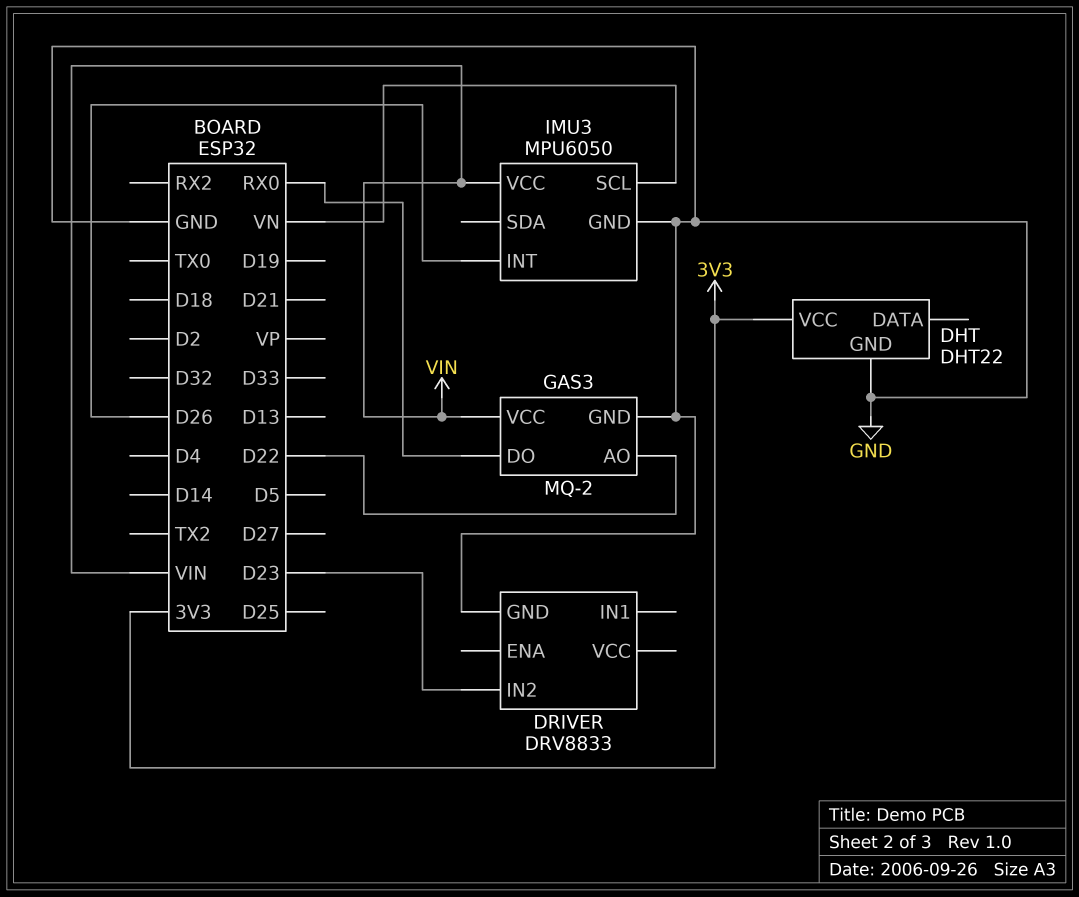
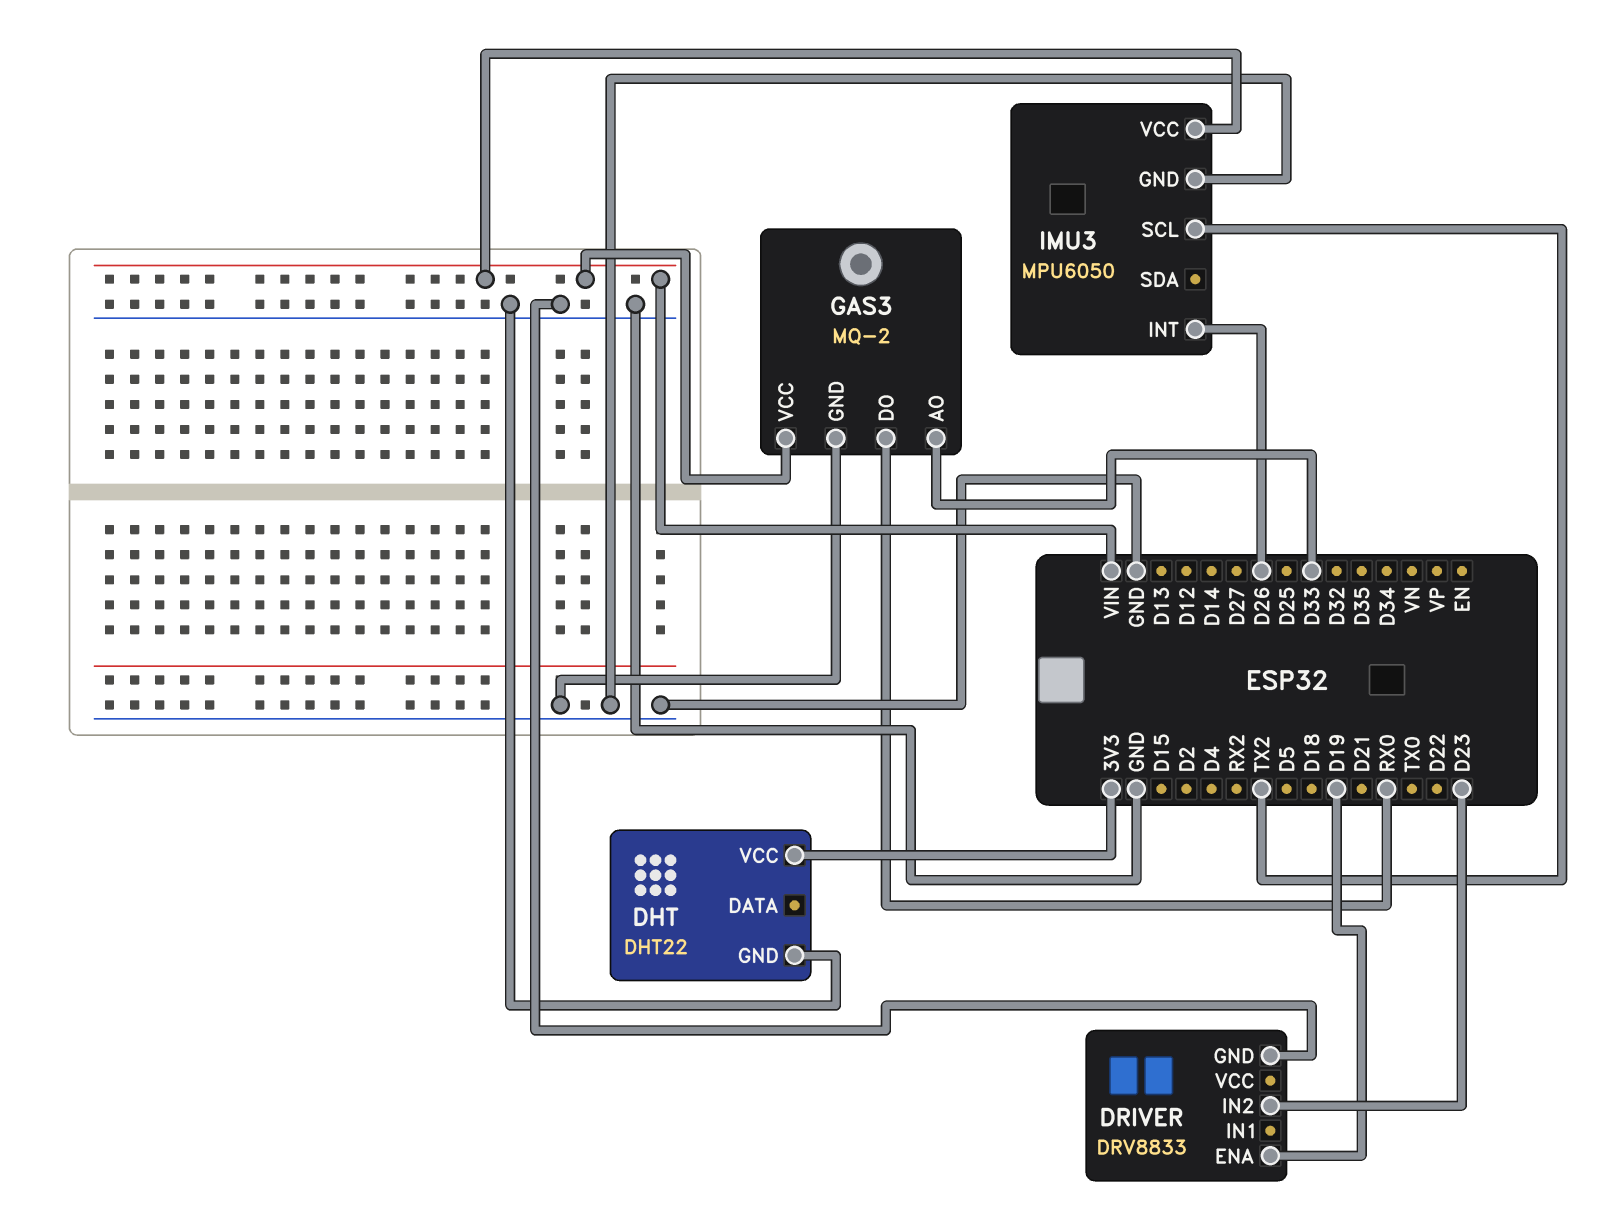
DRIVER pin ENA: none -> D19
GAS3 pin AO: D22 -> D33
IMU3 pin SCL: VN -> TX2

